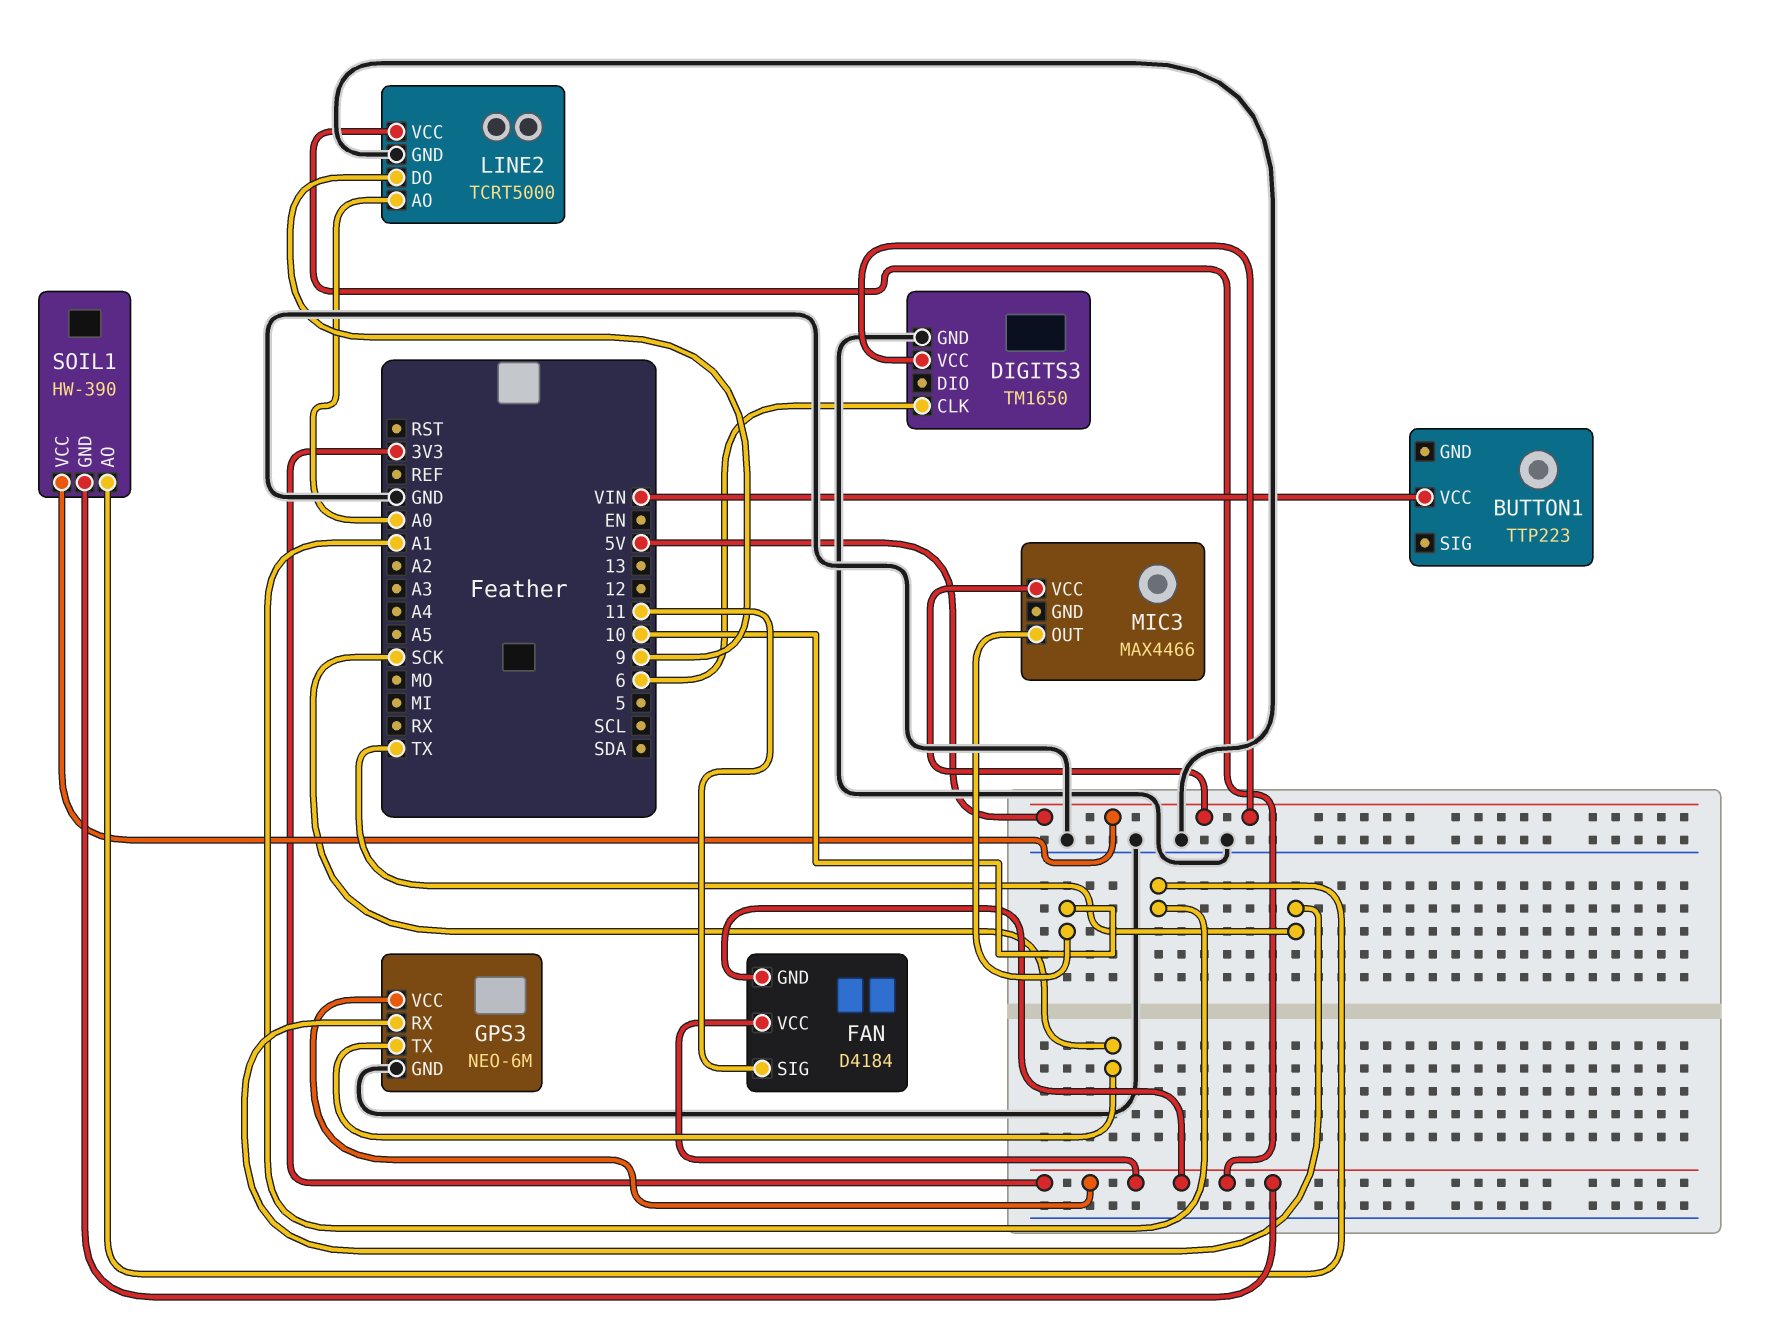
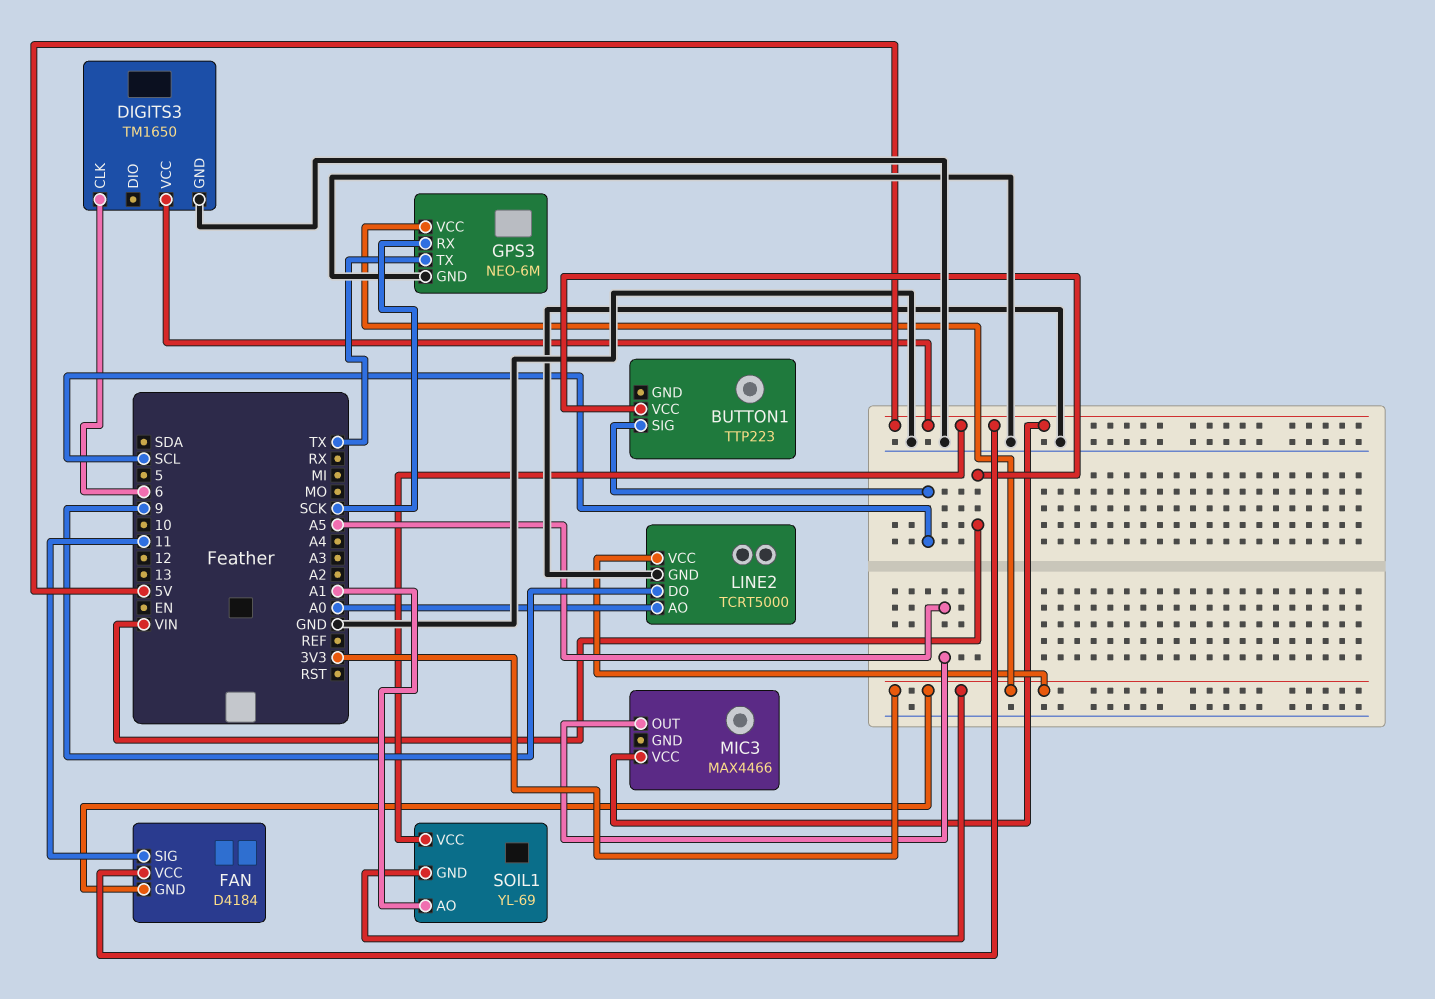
BUTTON1 pin SIG: none -> SCL
FAN pin VCC: 3V3 -> 5V
GPS3 pin RX: TX -> SCK
GPS3 pin TX: SCK -> TX
MIC3 pin OUT: 10 -> A5
SOIL1: HW-390 -> YL-69

